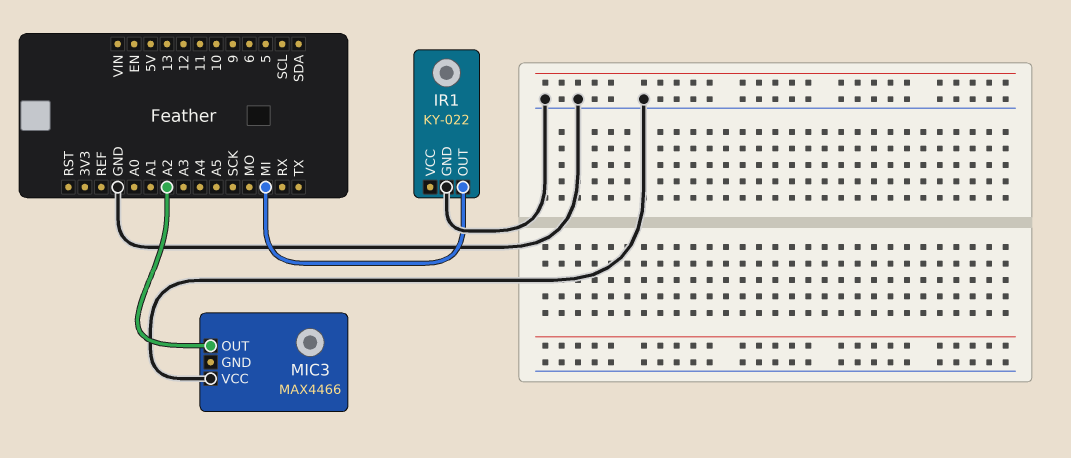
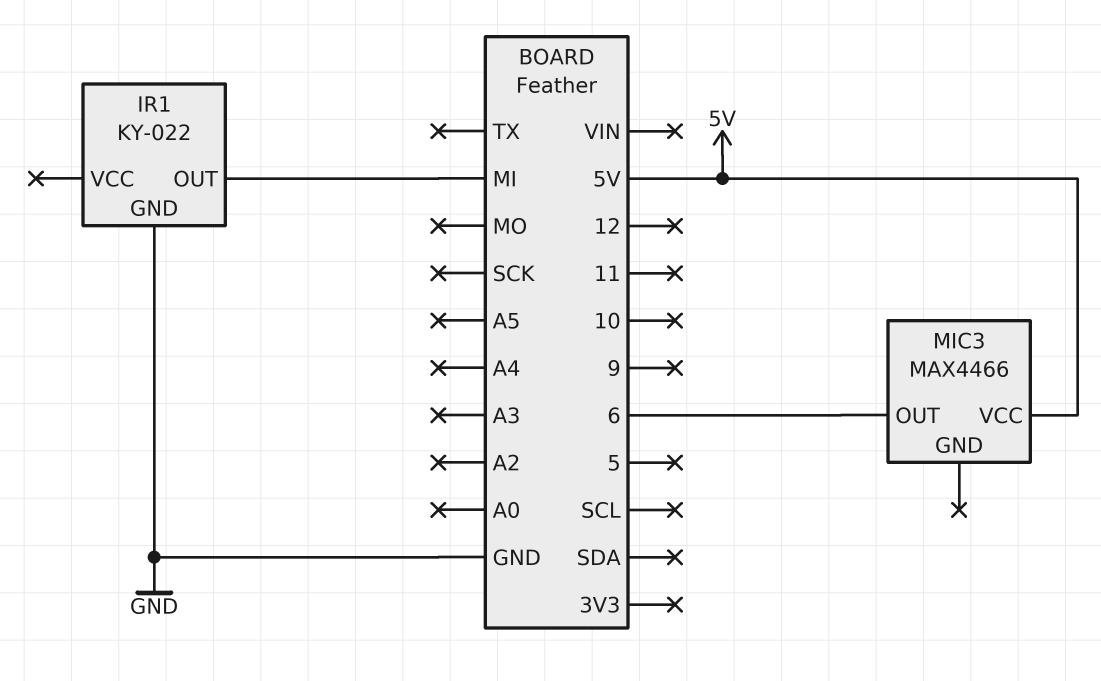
MIC3 pin OUT: A2 -> 6
MIC3 pin VCC: GND -> 5V

